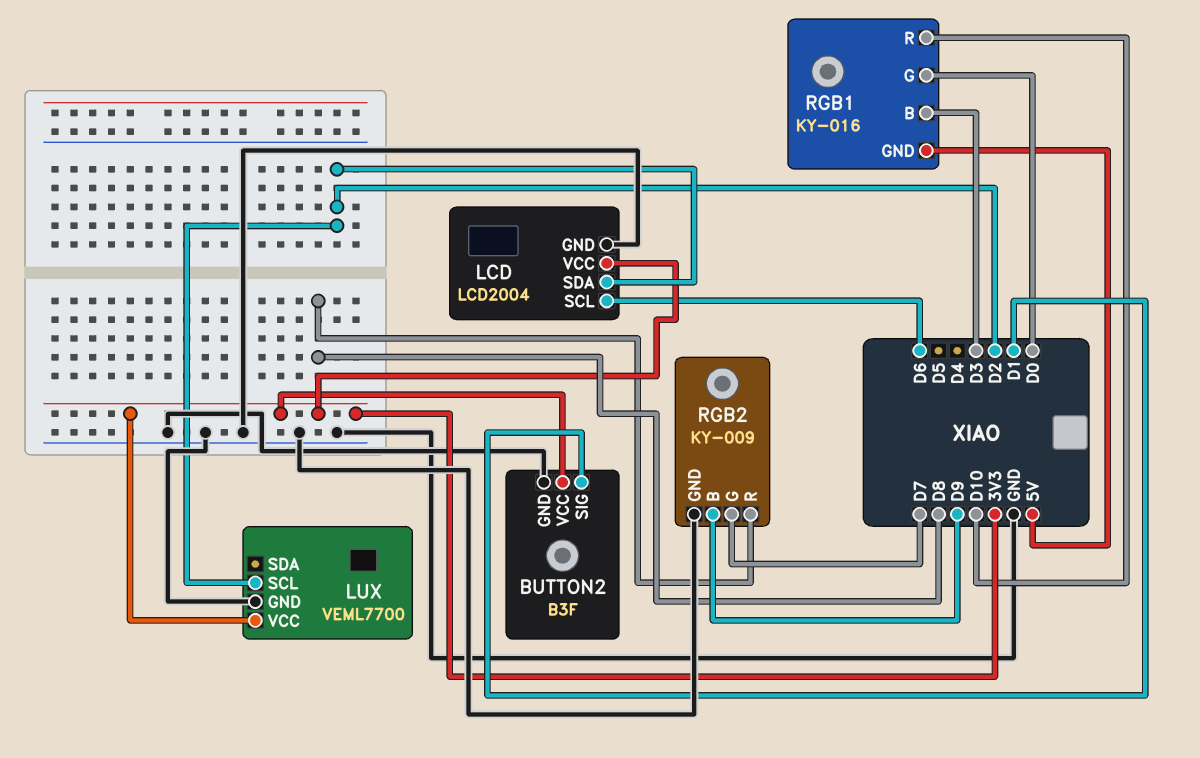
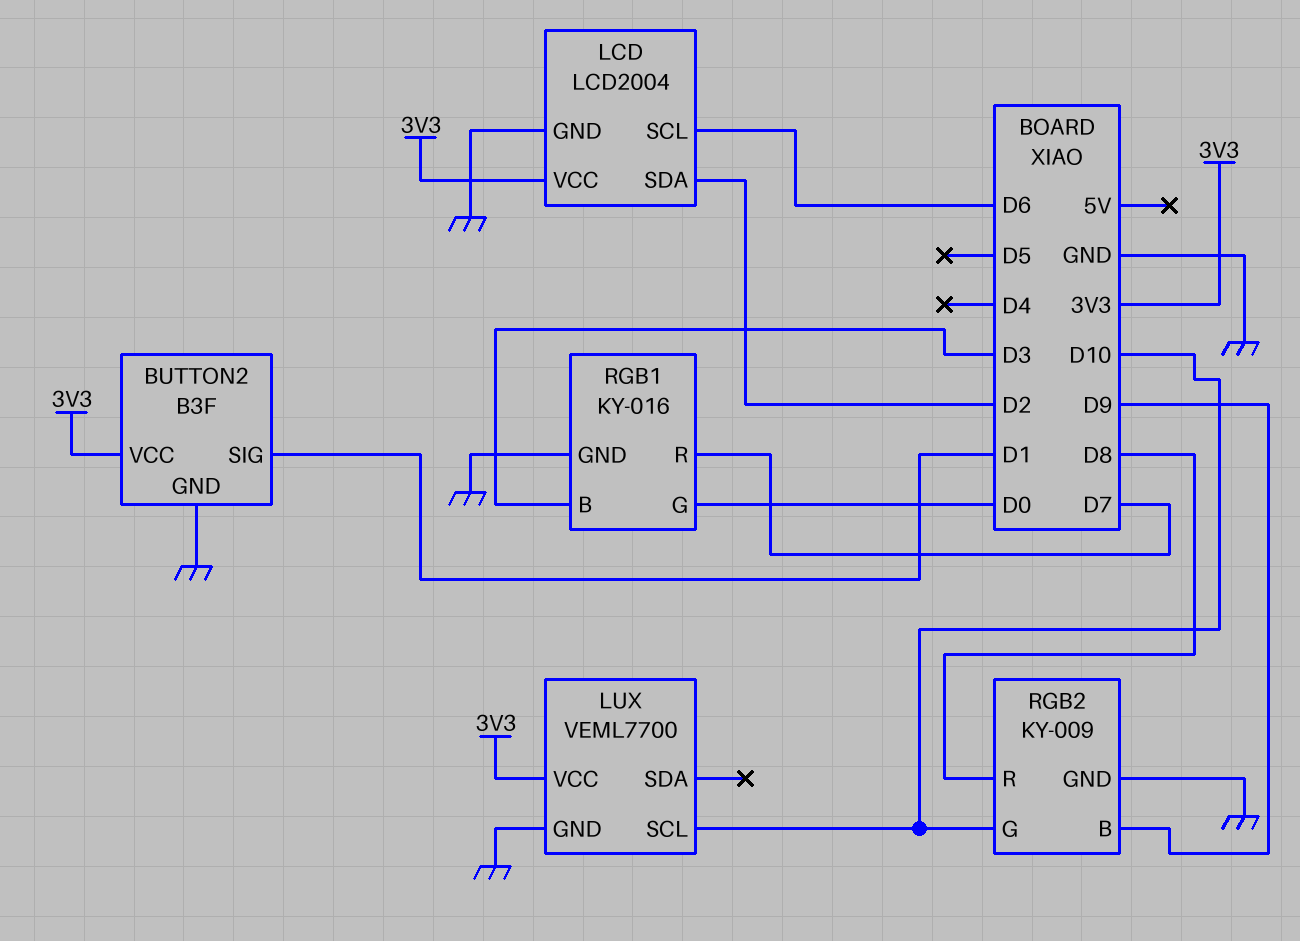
LUX pin SCL: D2 -> D10
RGB1 pin GND: 5V -> GND
RGB1 pin R: D10 -> D7
RGB2 pin G: D7 -> D10

